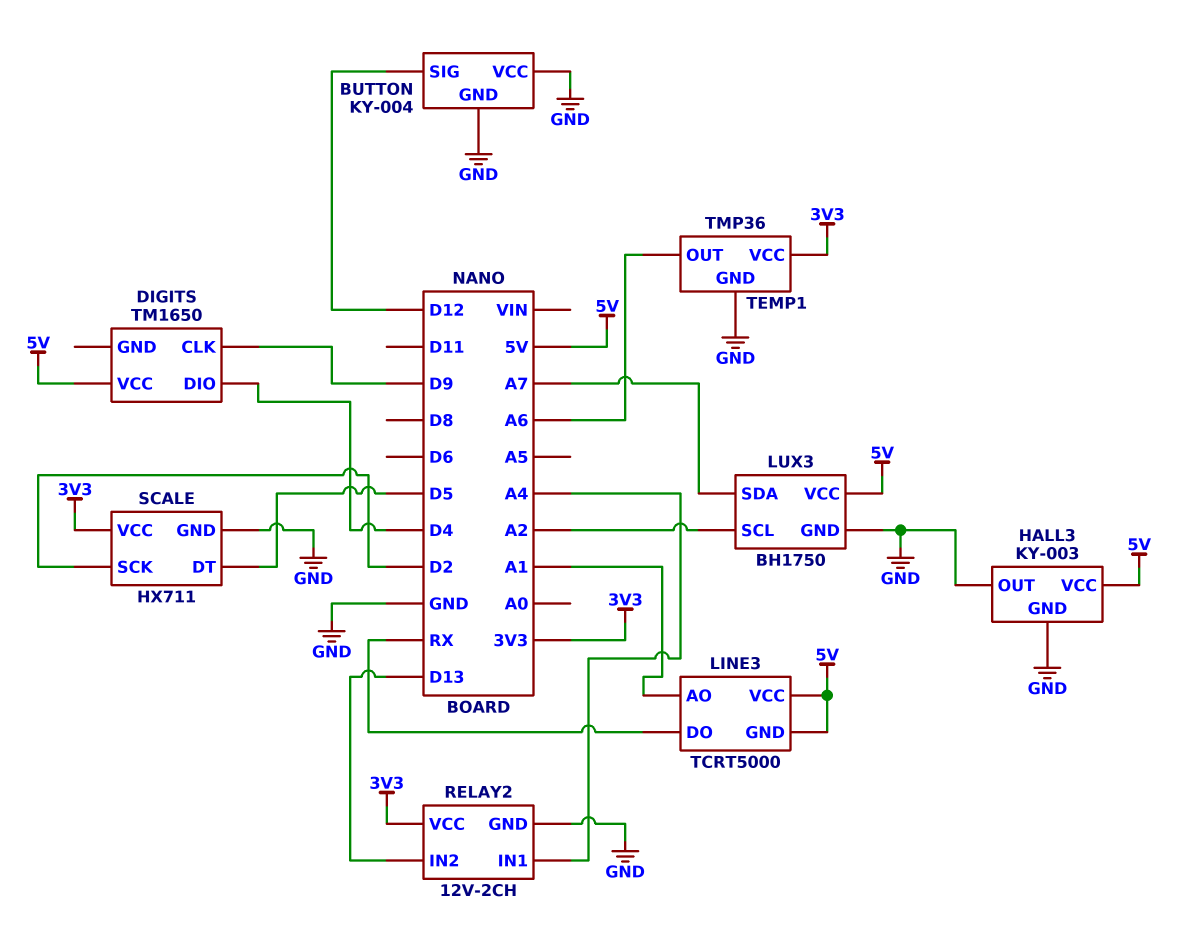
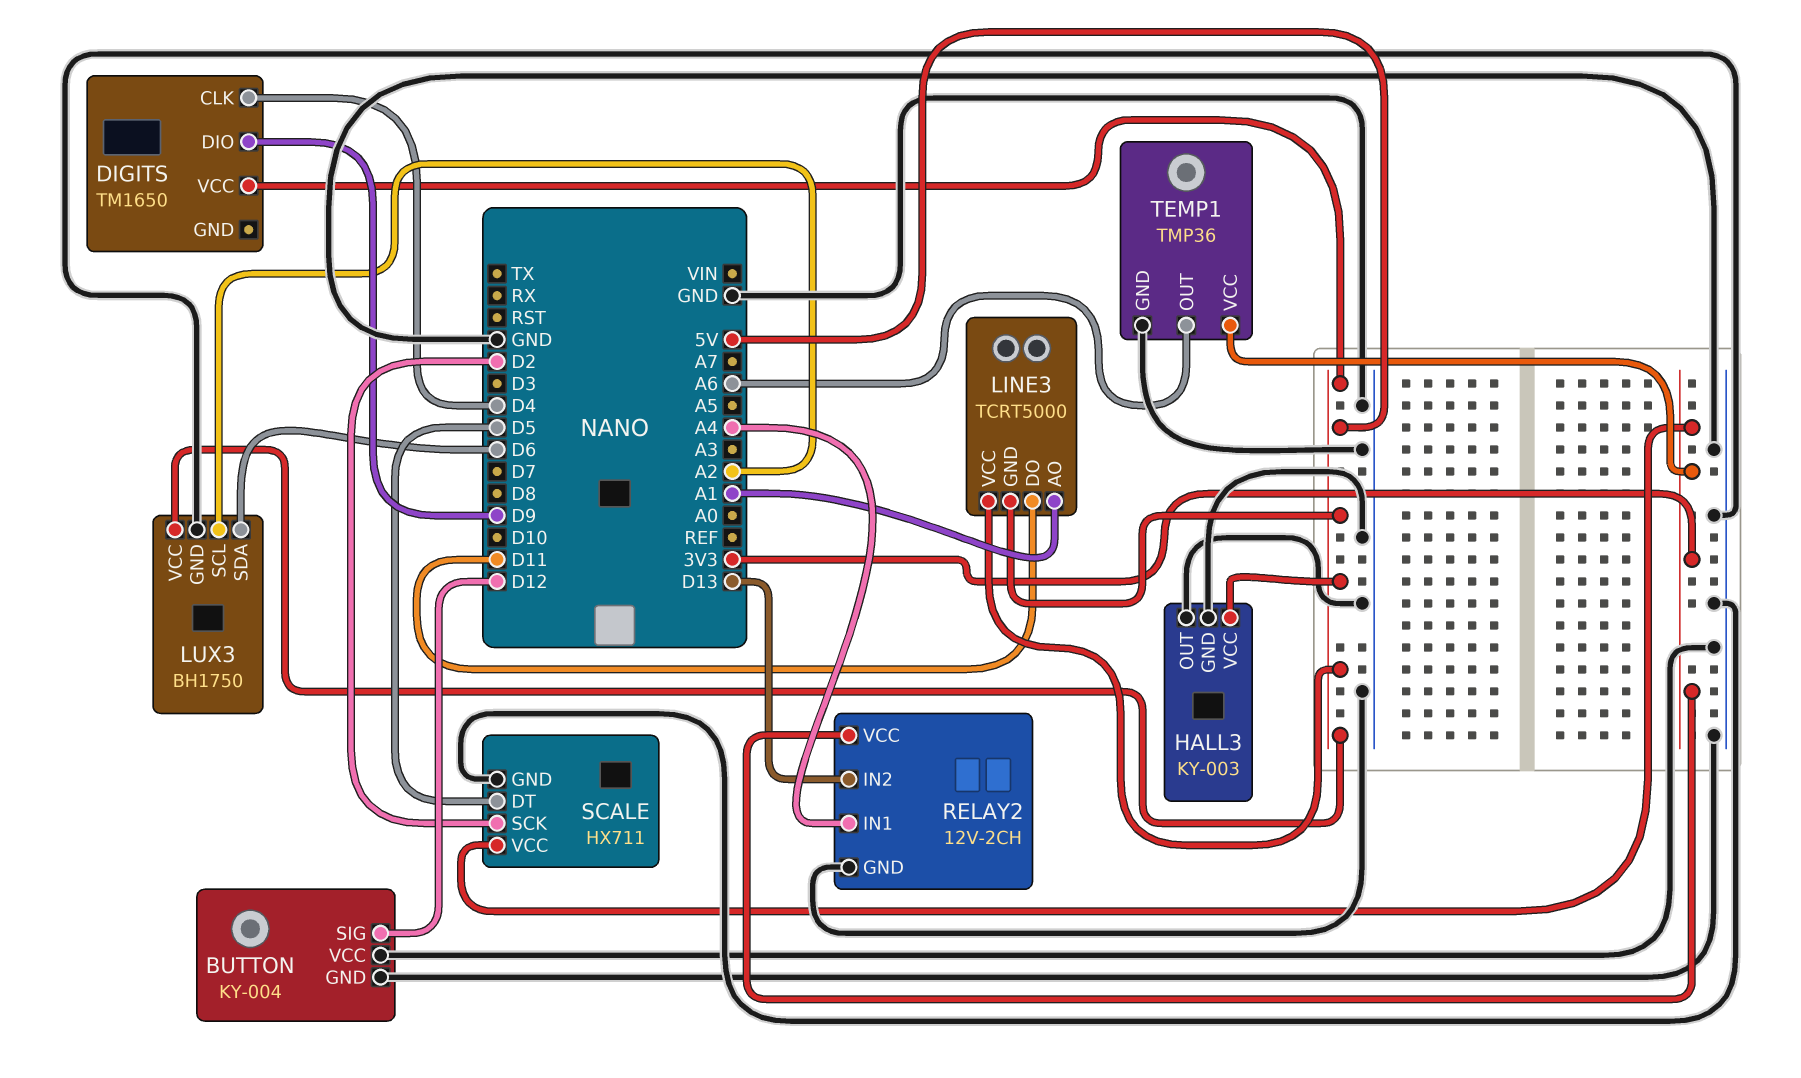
DIGITS pin CLK: D9 -> D4
DIGITS pin DIO: D4 -> D9
LINE3 pin DO: RX -> D11
LUX3 pin SDA: A7 -> D6

